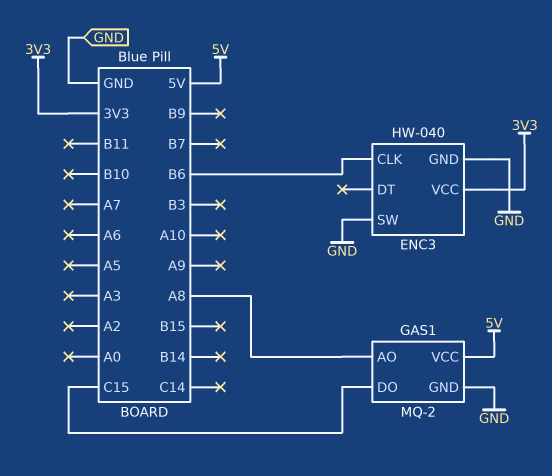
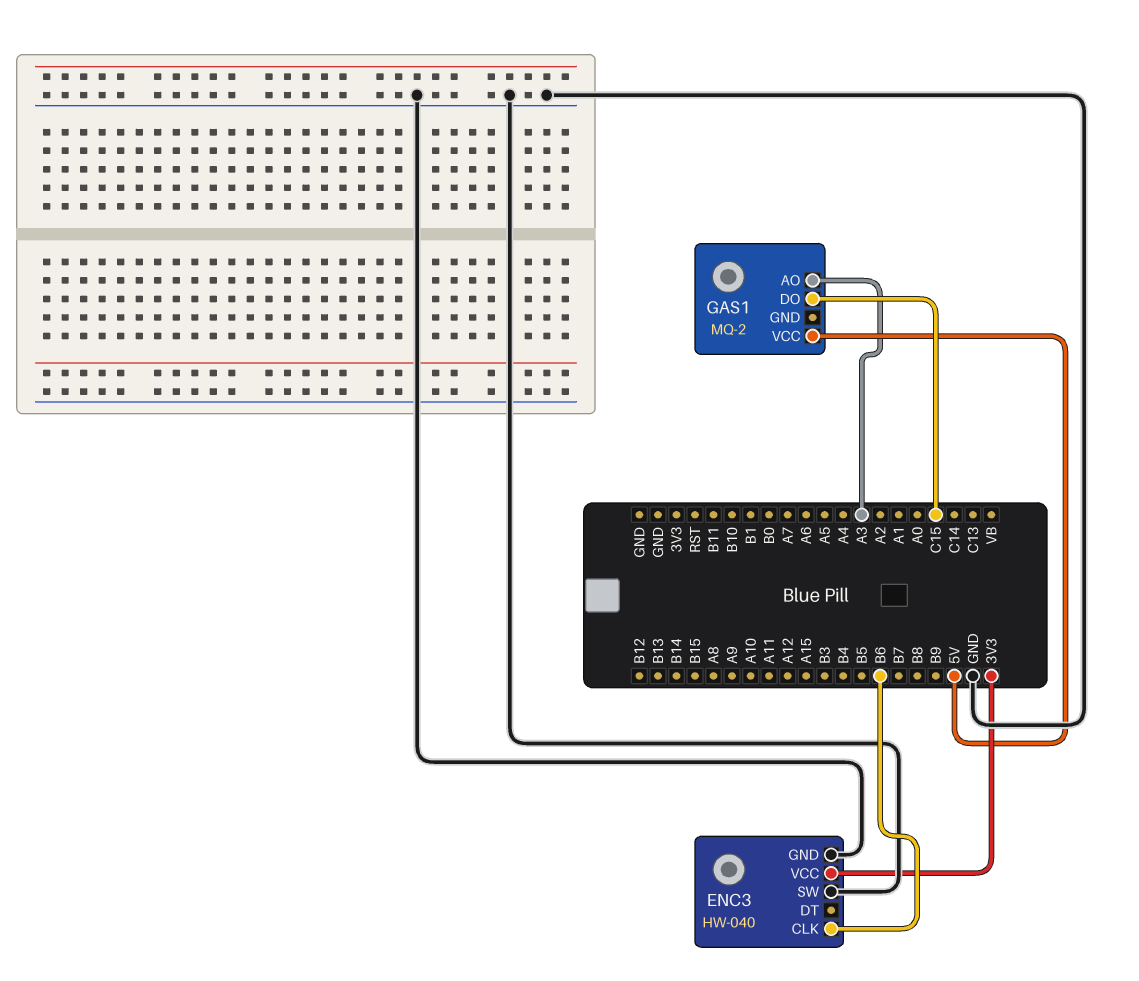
GAS1 pin AO: A8 -> A3
GAS1 pin GND: GND -> none

